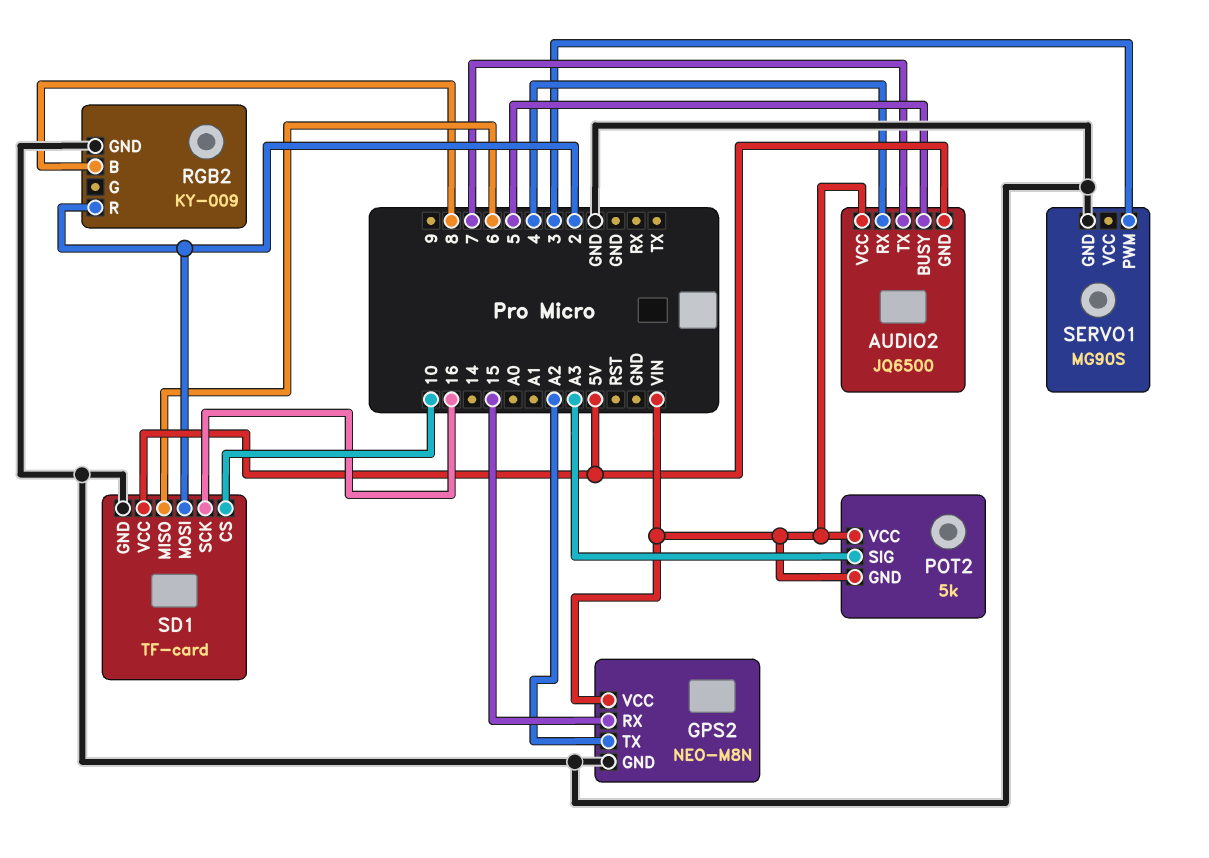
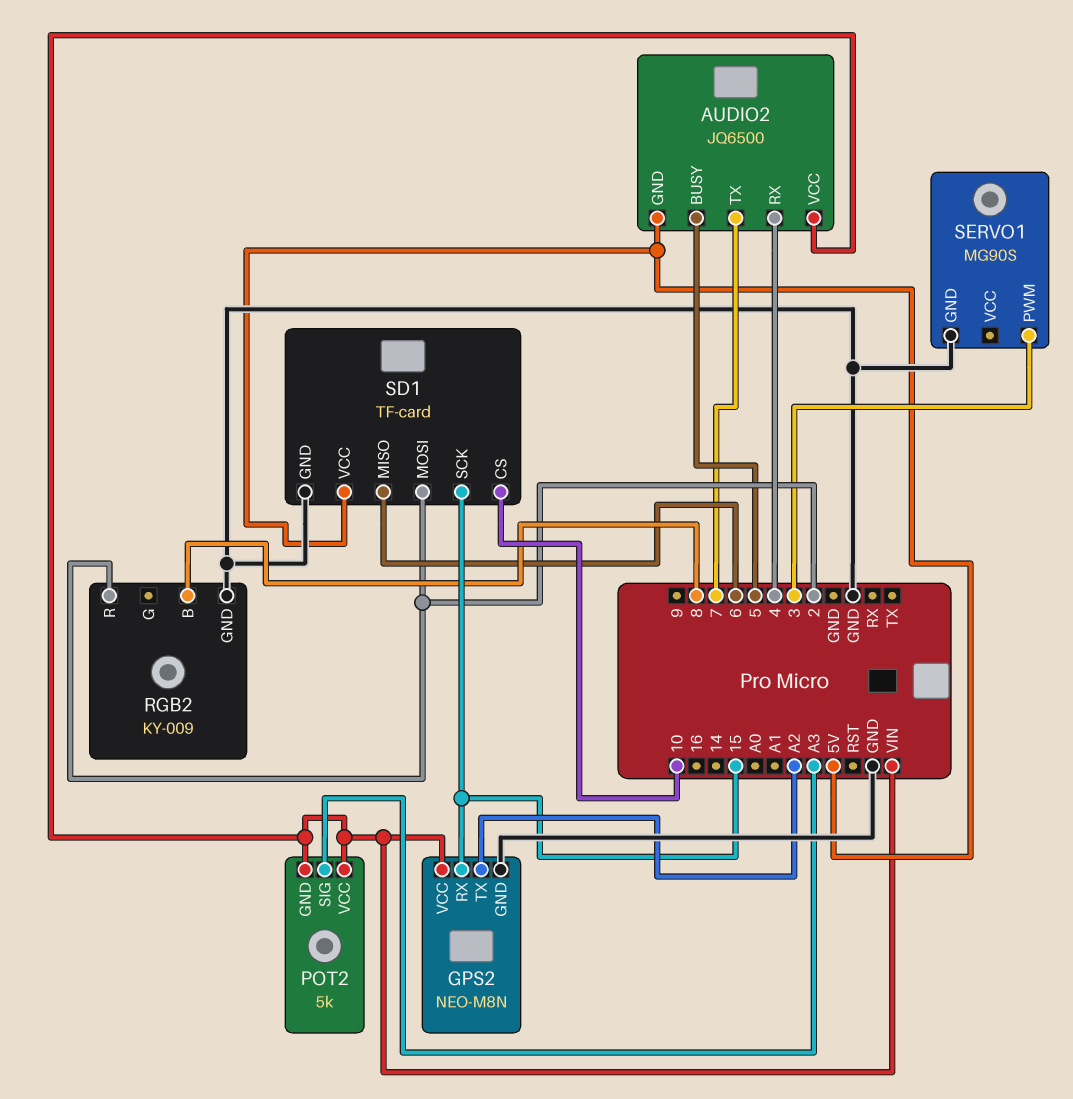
SD1 pin SCK: 16 -> 15

